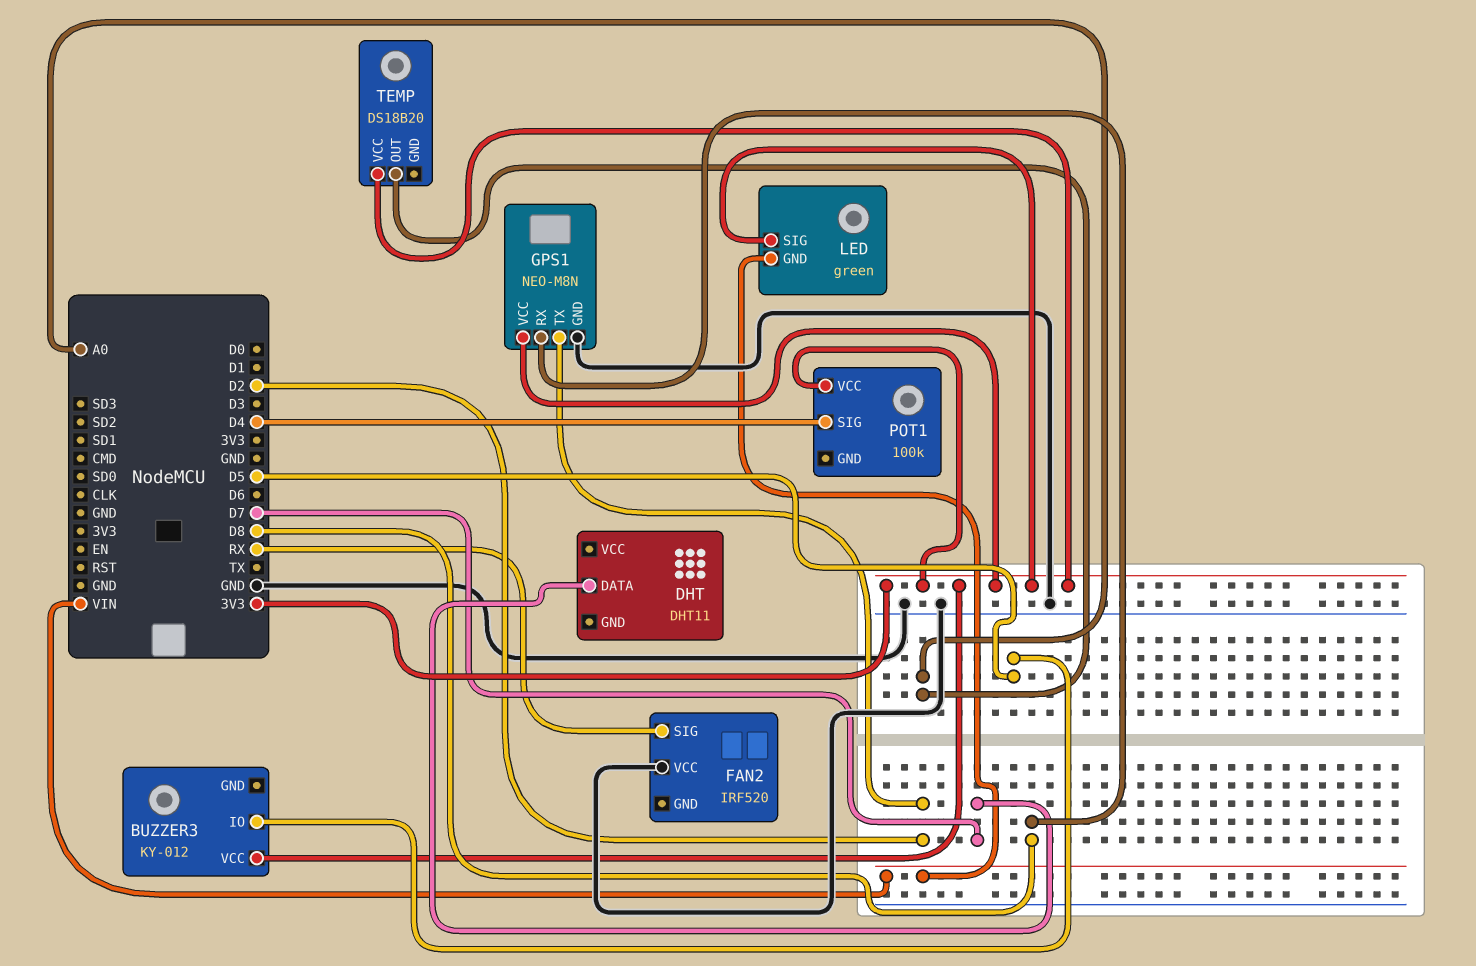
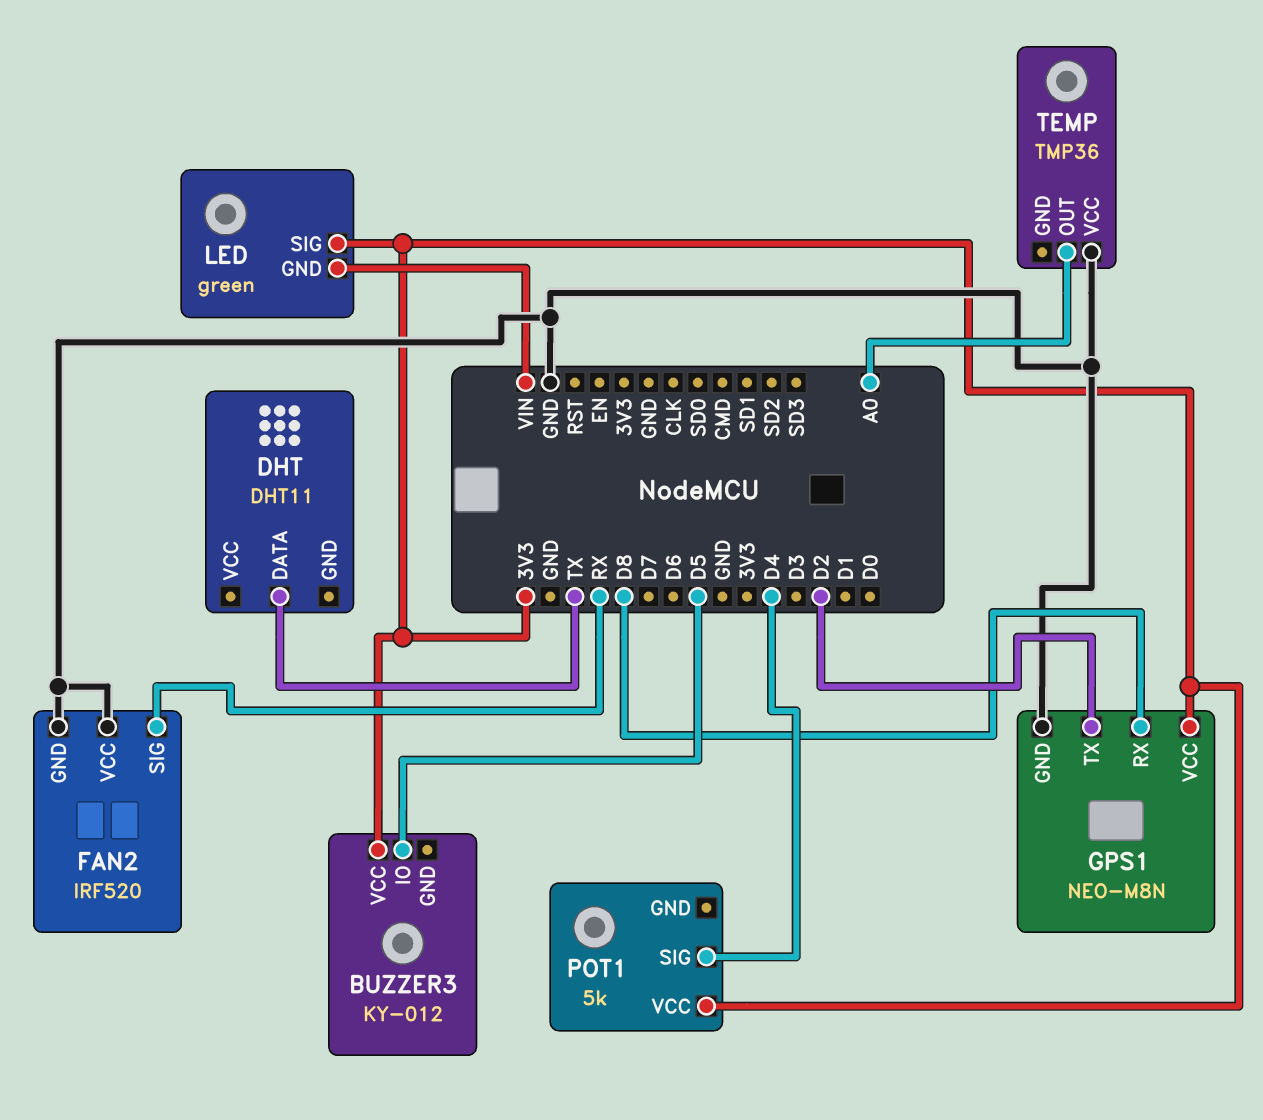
DHT pin DATA: D7 -> TX
FAN2 pin GND: none -> GND
POT1: 100k -> 5k
TEMP: DS18B20 -> TMP36
TEMP pin VCC: 3V3 -> GND

